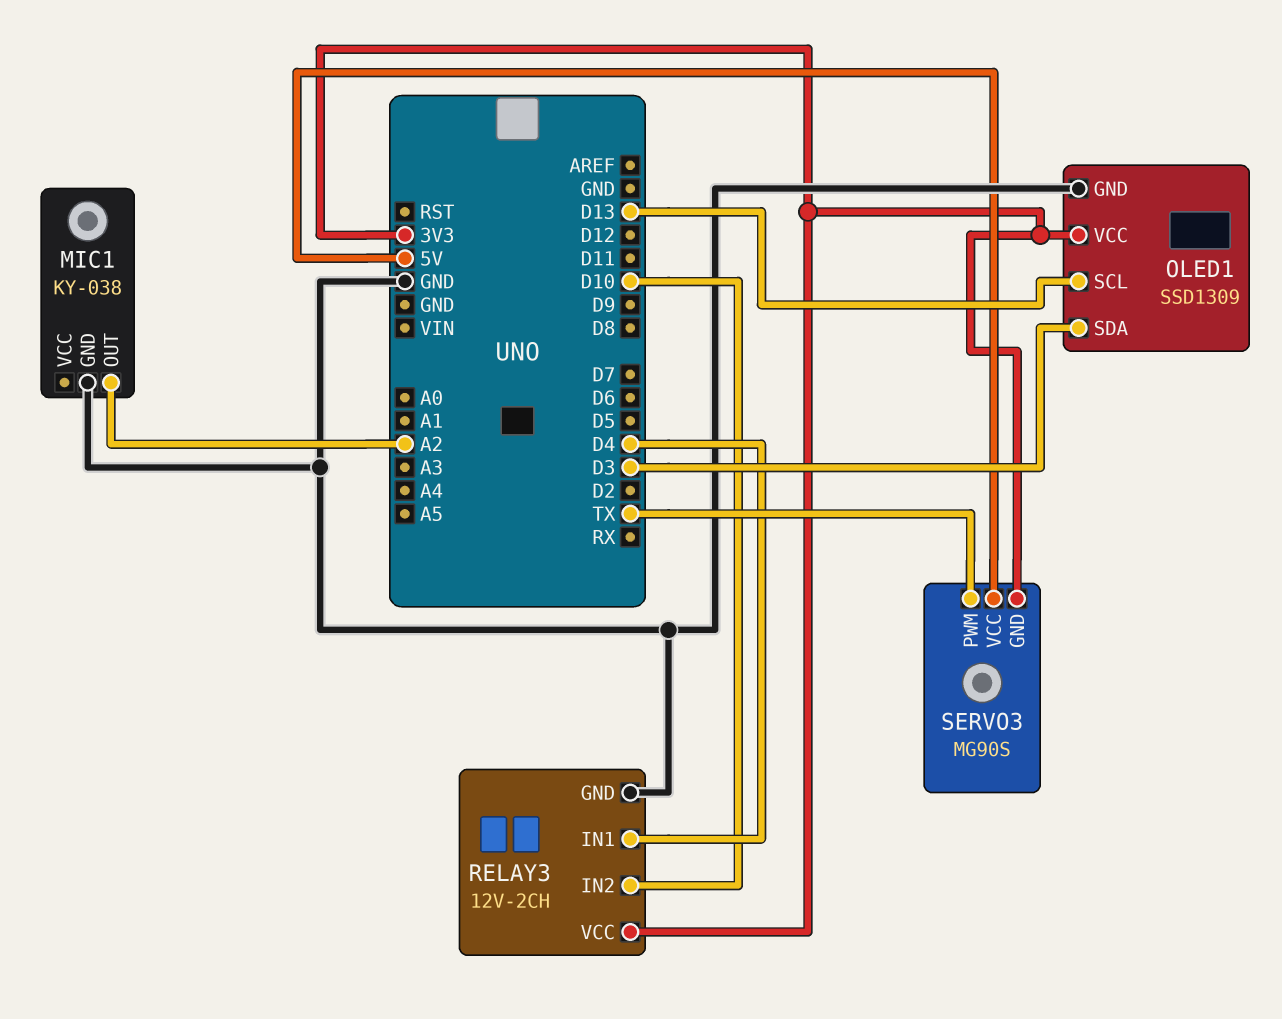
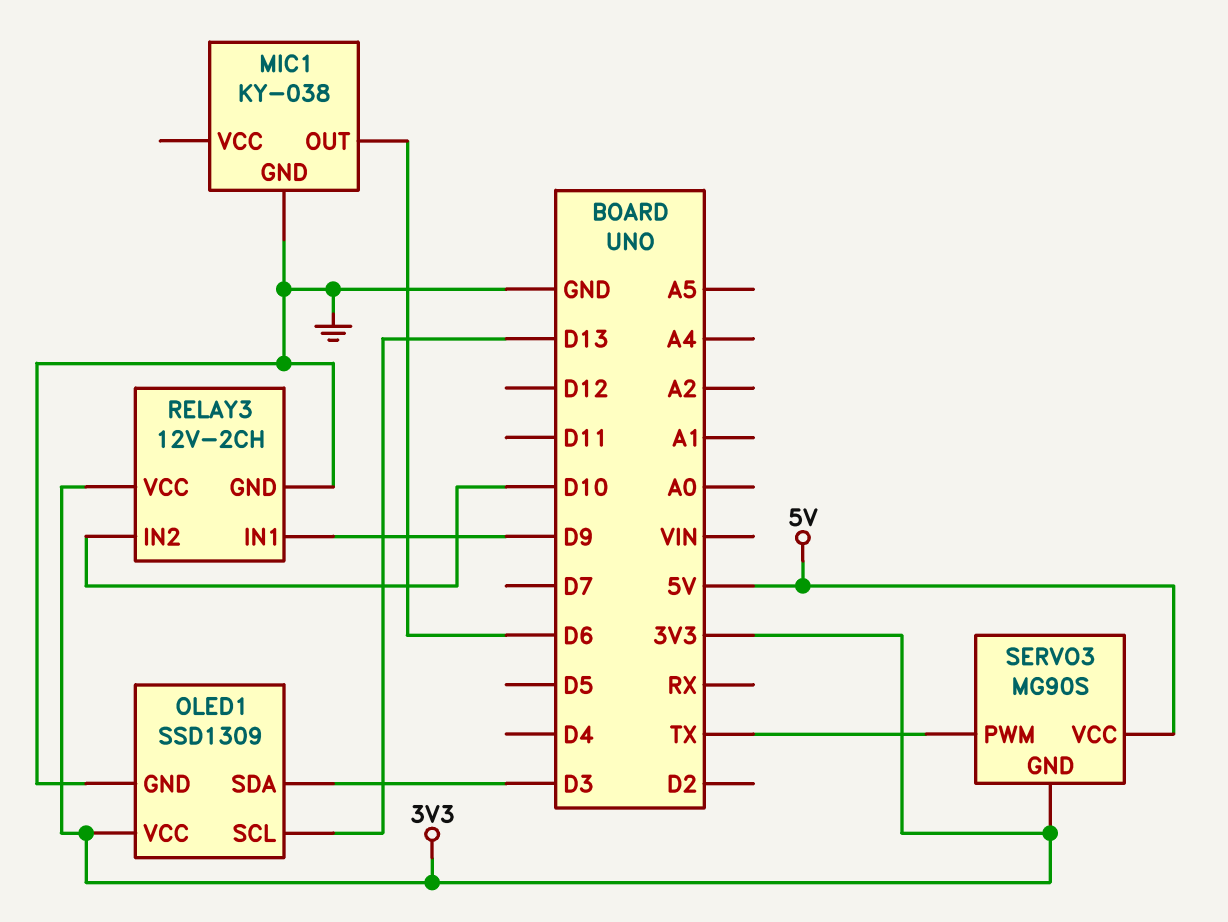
MIC1 pin OUT: A2 -> D6
RELAY3 pin IN1: D4 -> D9

